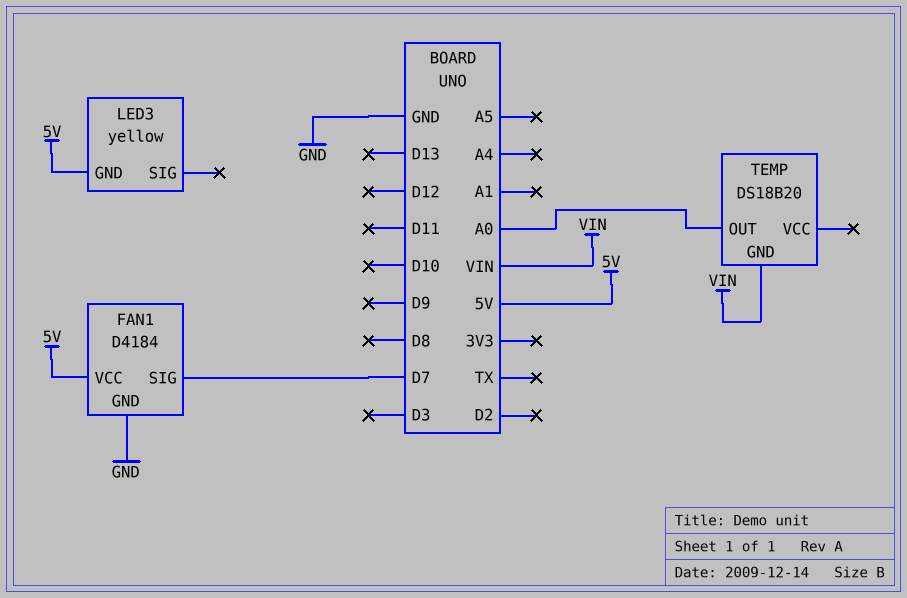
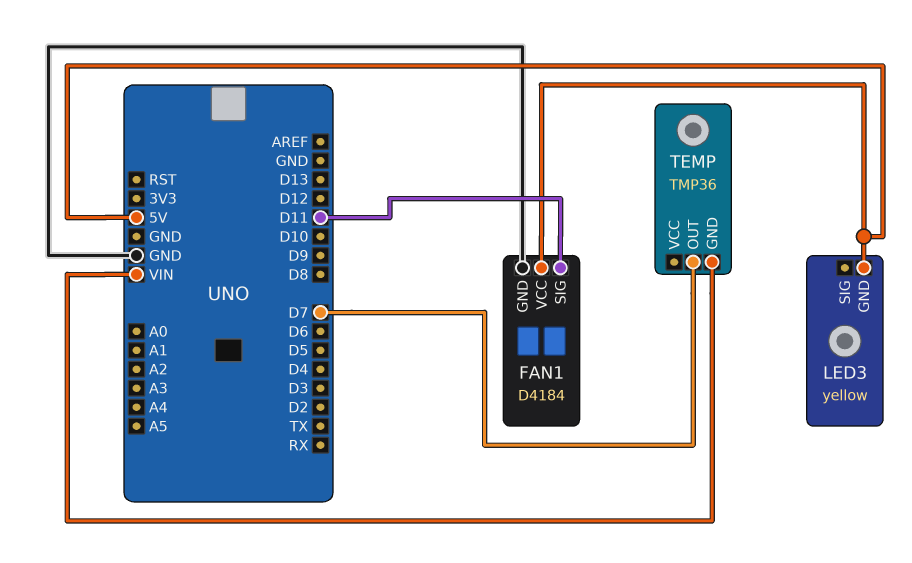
FAN1 pin SIG: D7 -> D11
TEMP: DS18B20 -> TMP36
TEMP pin OUT: A0 -> D7

